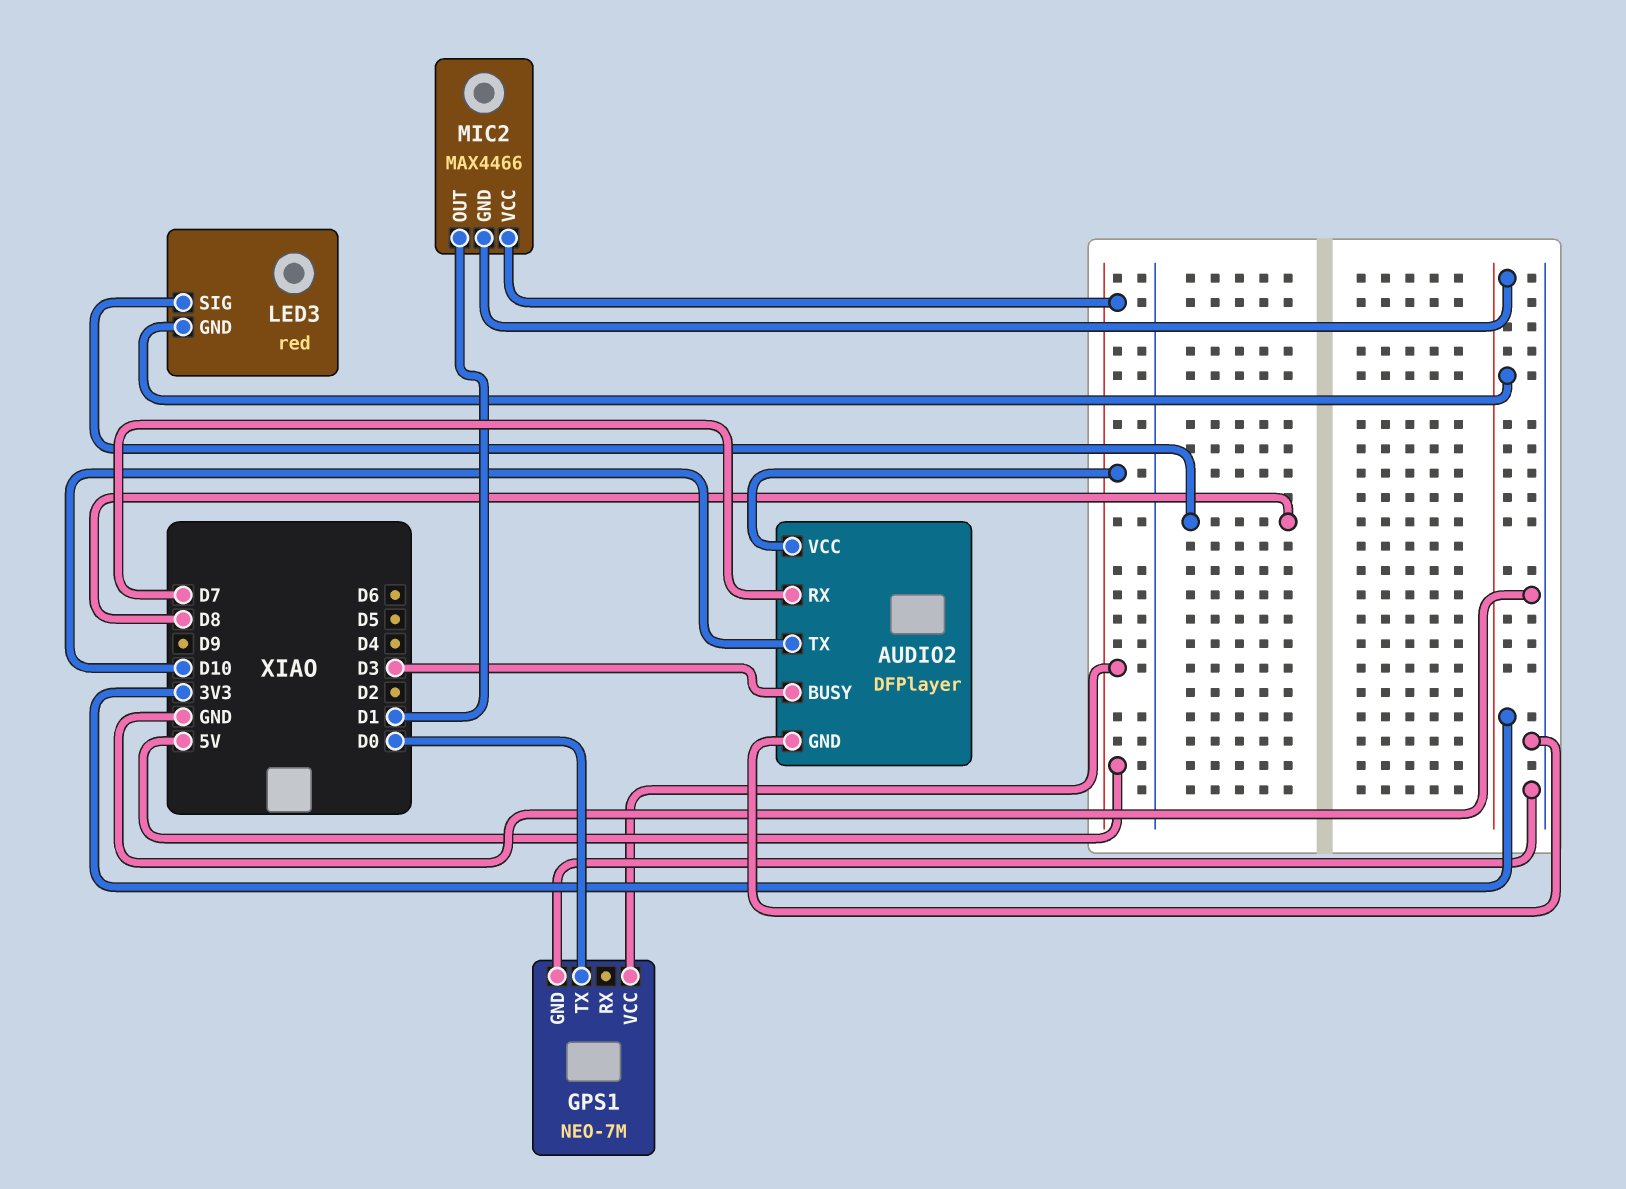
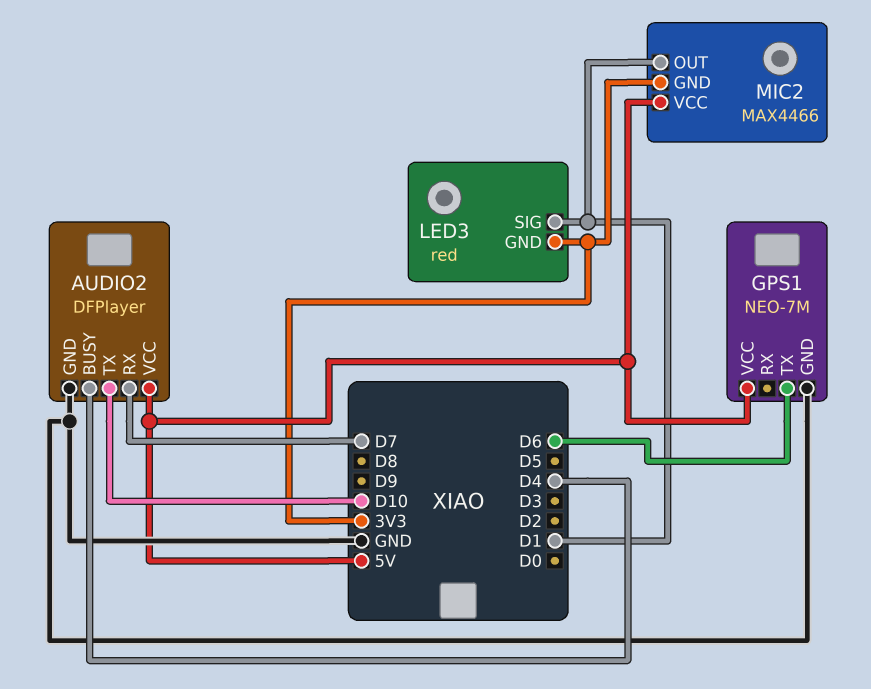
AUDIO2 pin BUSY: D3 -> D4
GPS1 pin TX: D0 -> D6
LED3 pin SIG: D8 -> D1

